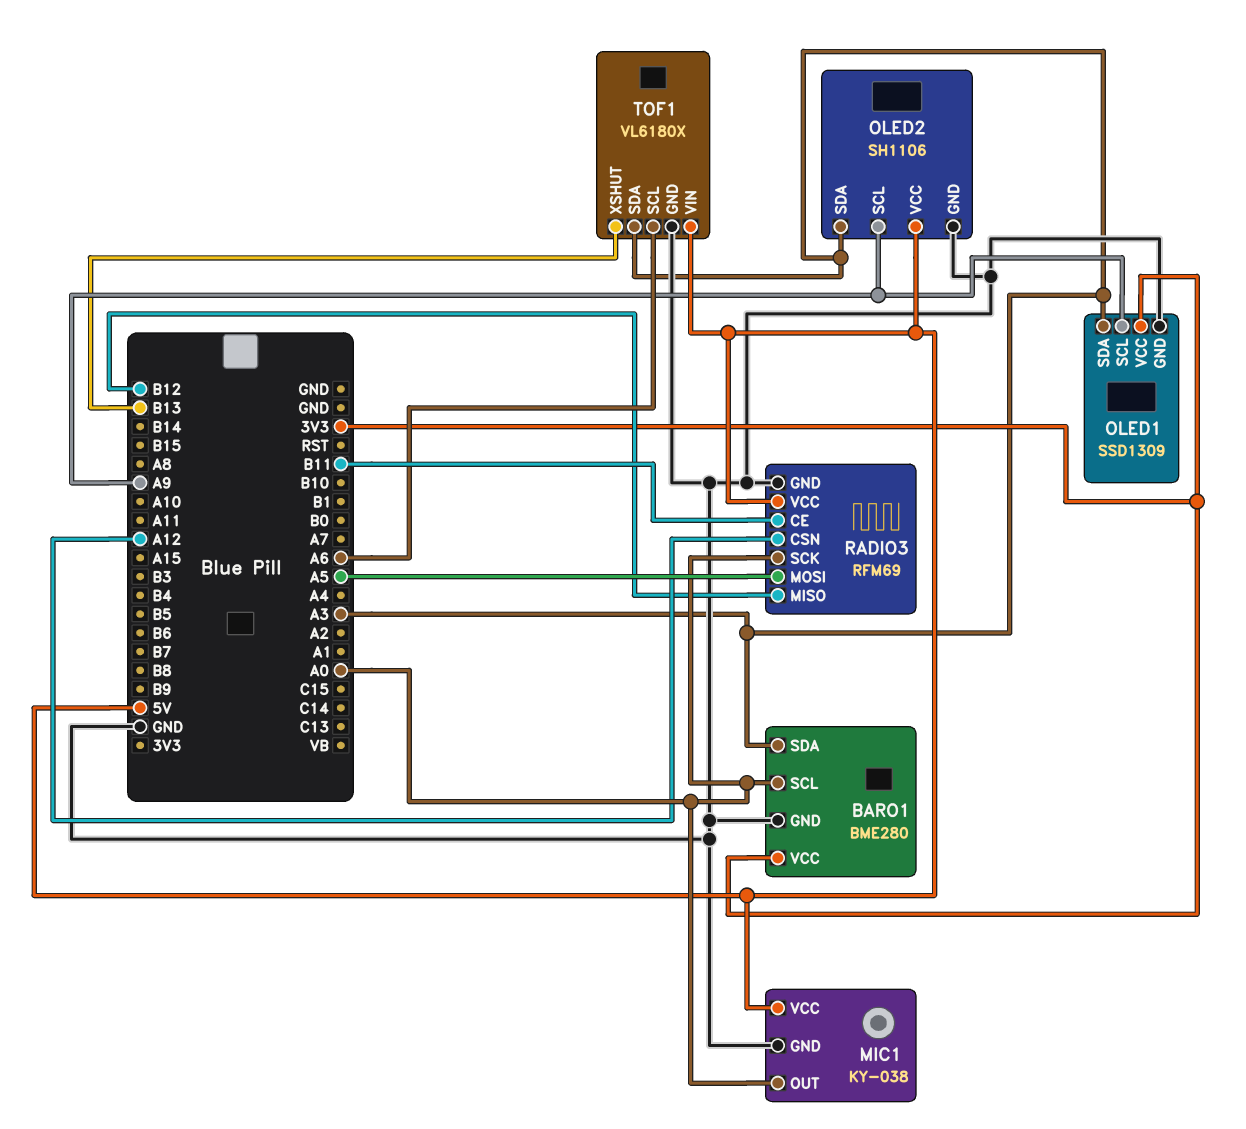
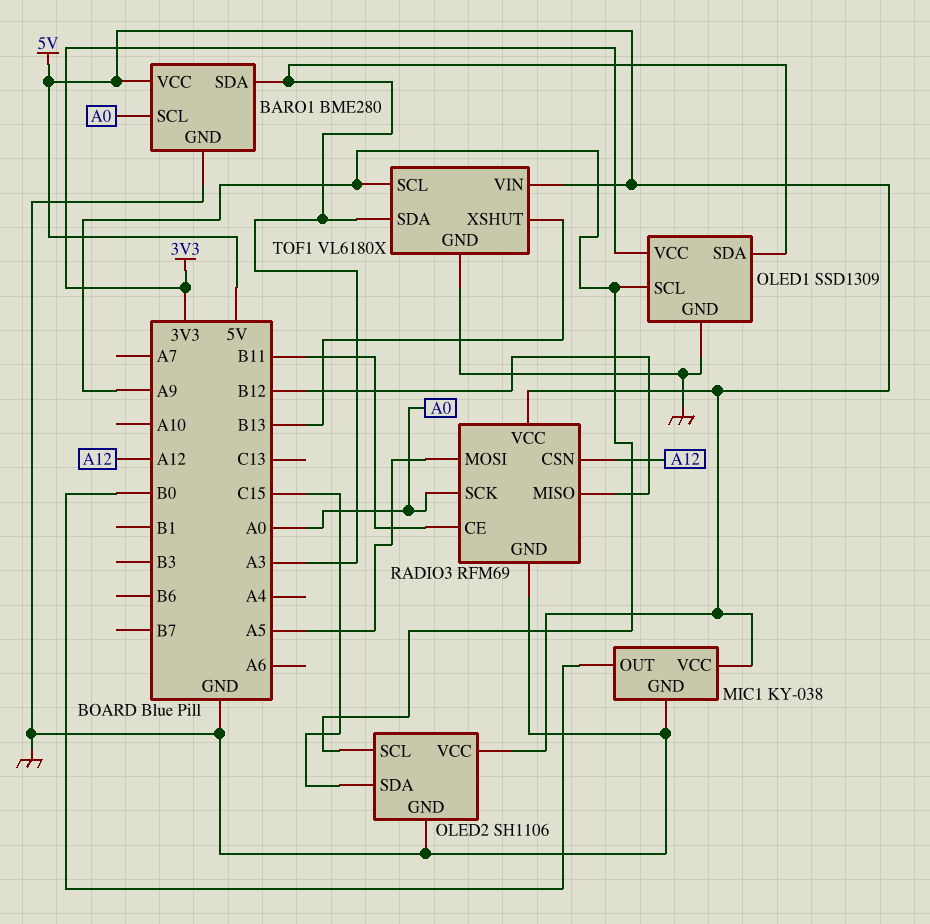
BARO1 pin VCC: 3V3 -> 5V
MIC1 pin OUT: A0 -> B0
OLED2 pin SDA: A3 -> C15
TOF1 pin SCL: A6 -> A9

